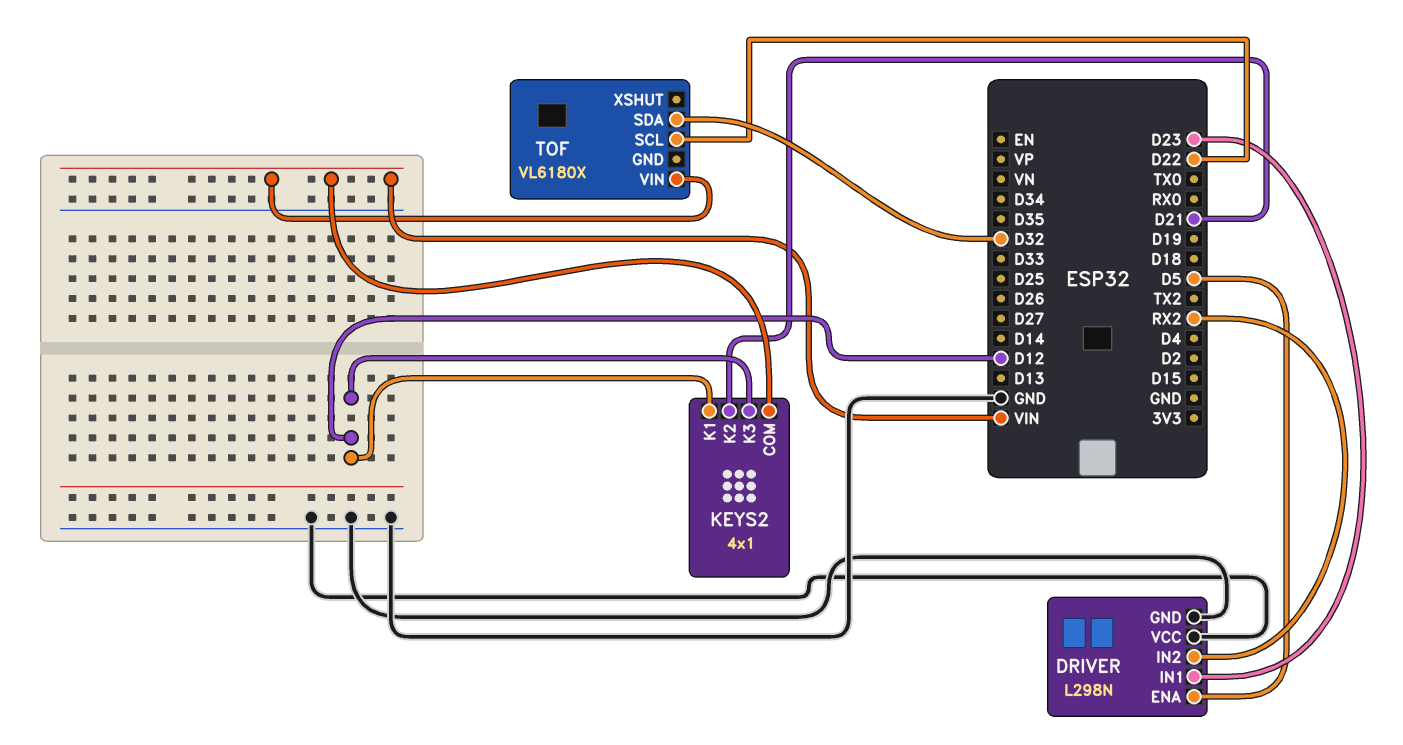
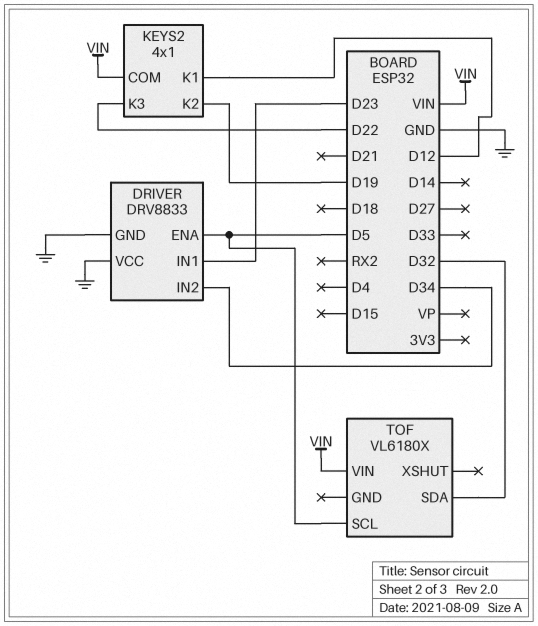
DRIVER: L298N -> DRV8833
DRIVER pin IN2: RX2 -> D34
KEYS2 pin K2: D21 -> D19
KEYS2 pin K3: D12 -> D22
TOF pin SCL: D22 -> D5

